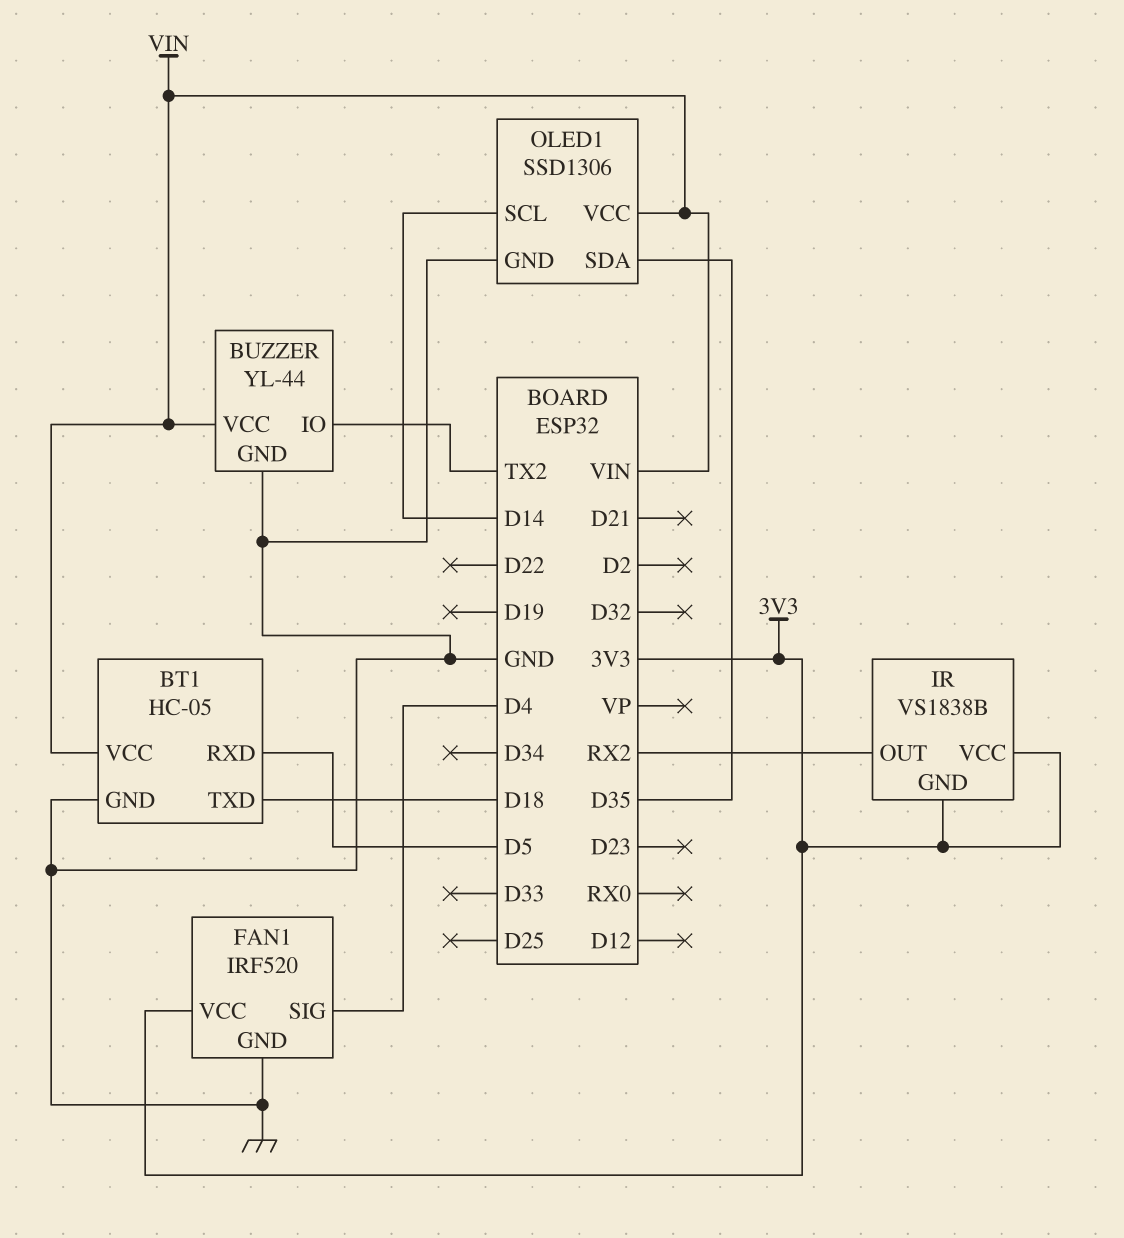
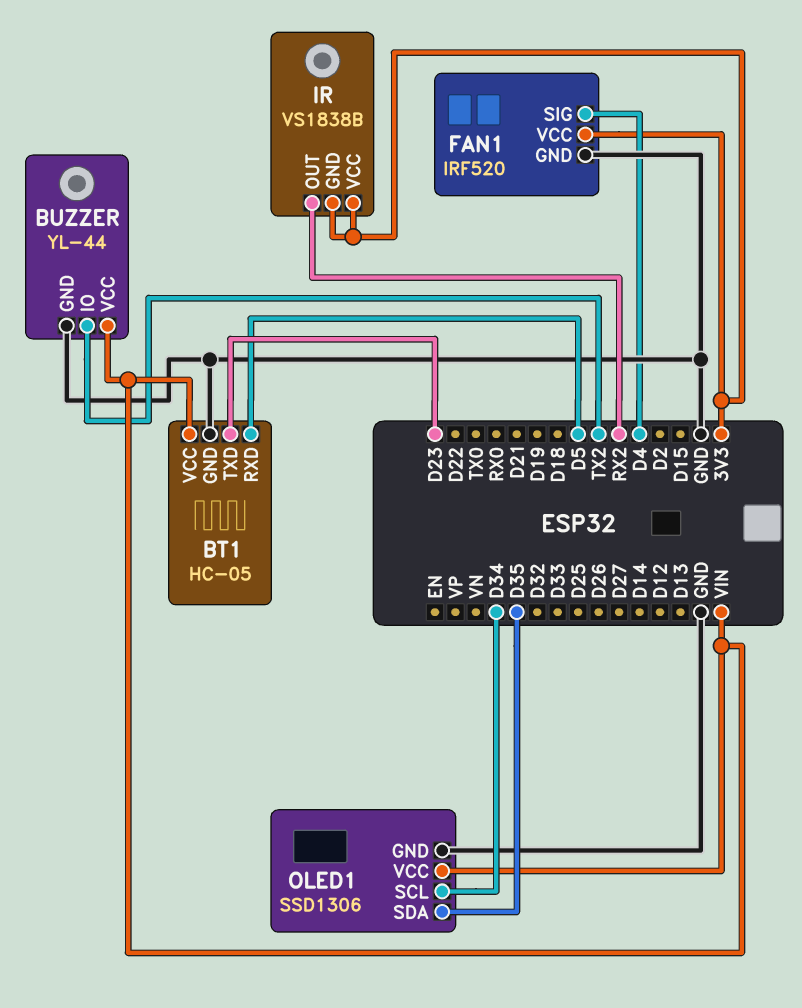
BT1 pin TXD: D18 -> D23
OLED1 pin SCL: D14 -> D34

